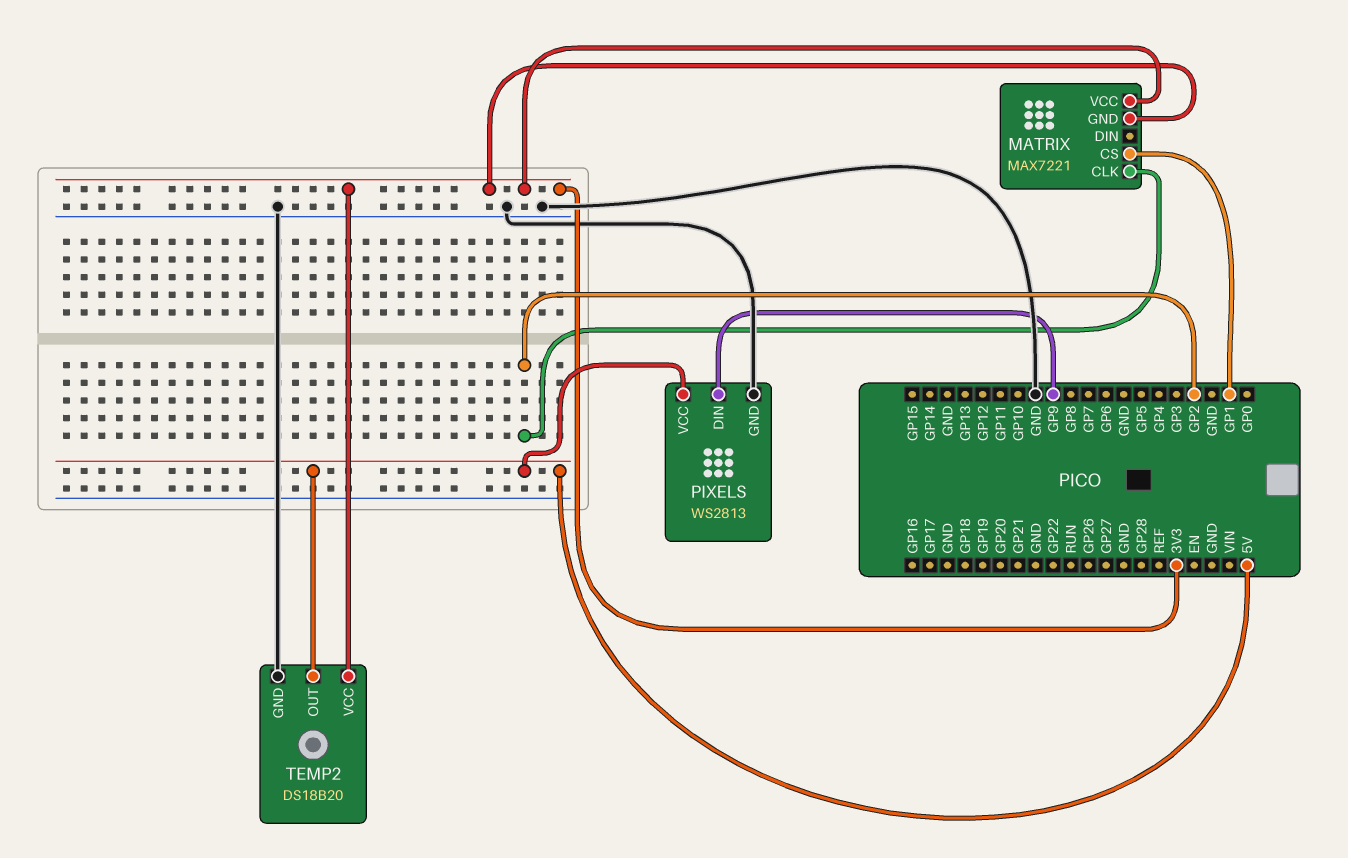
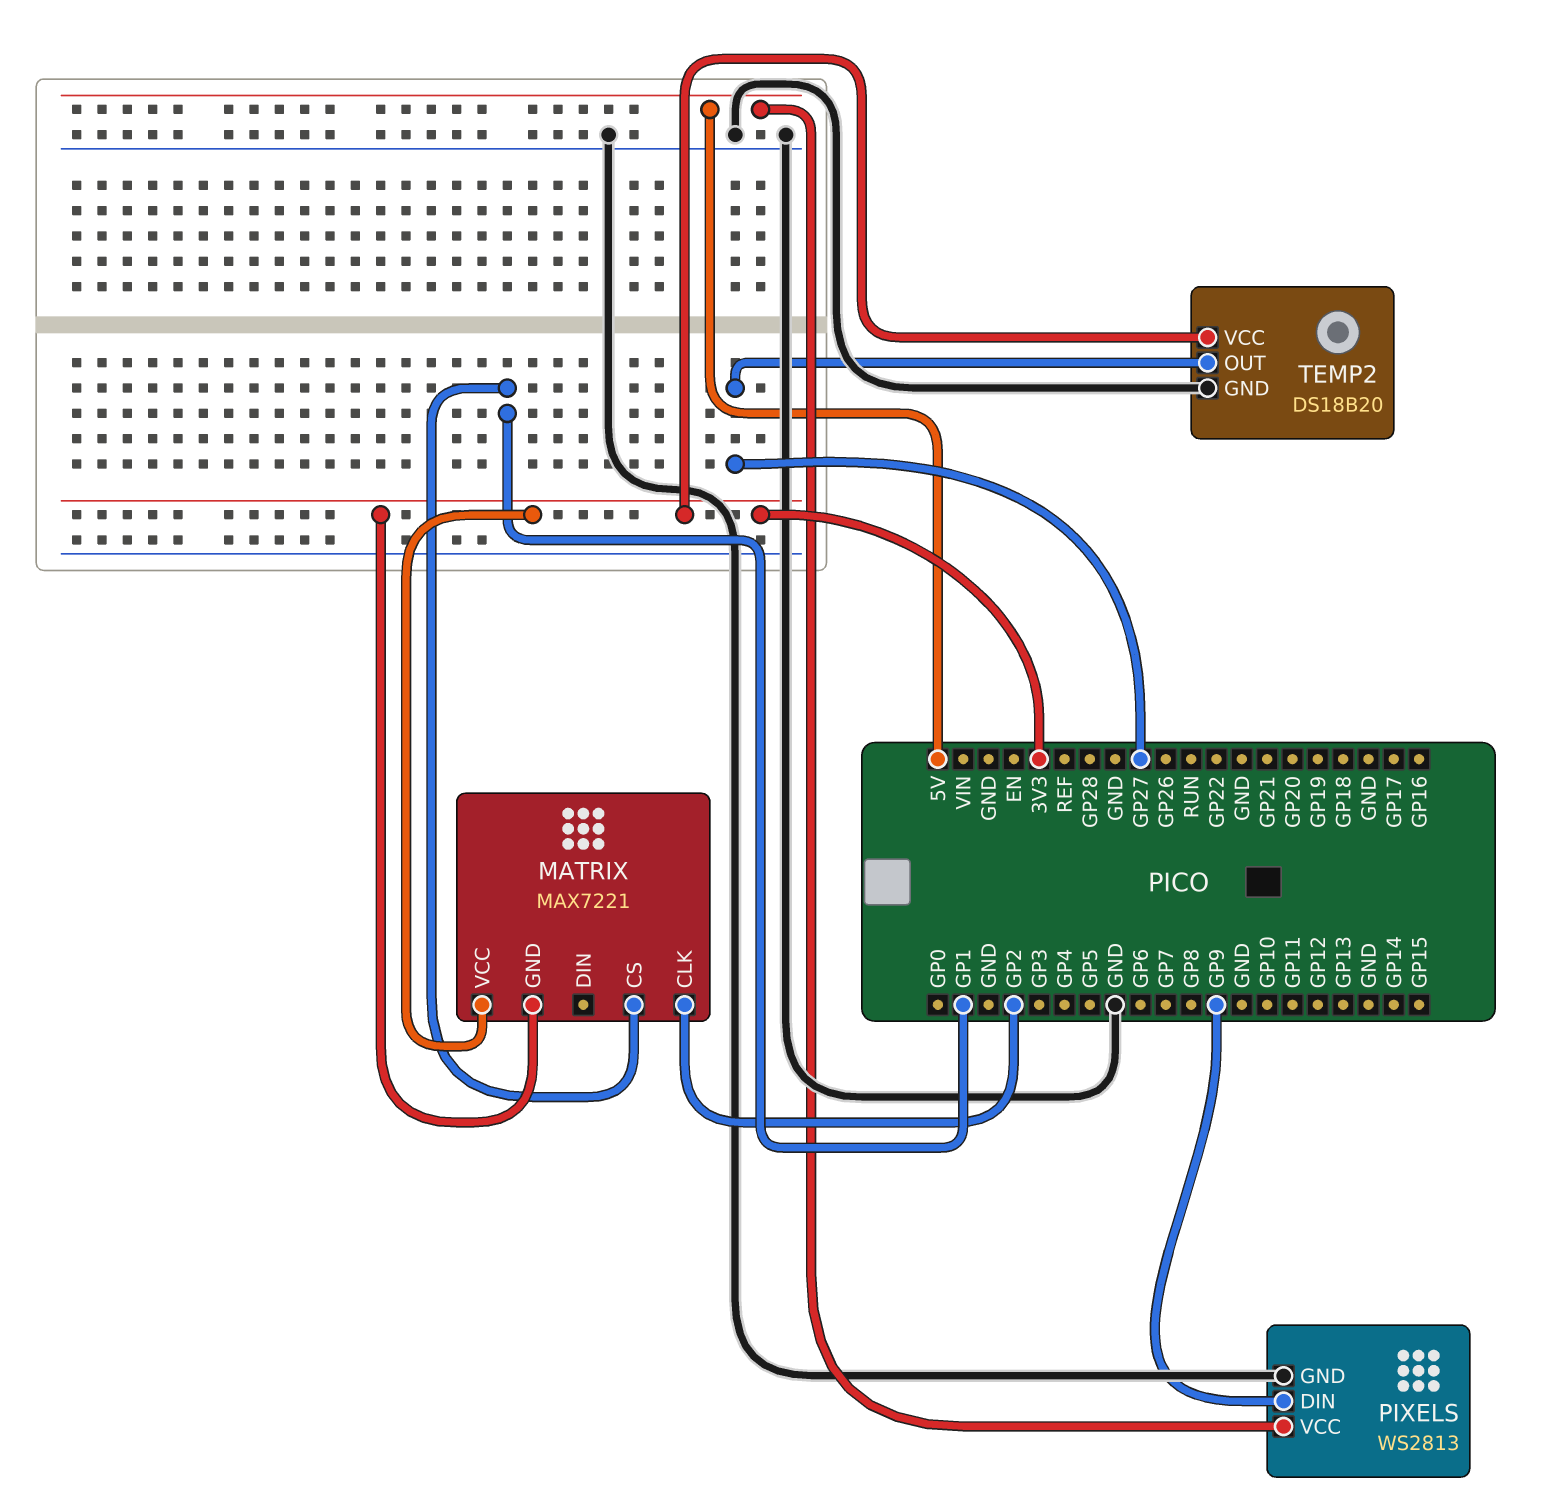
TEMP2 pin OUT: 5V -> GP27

